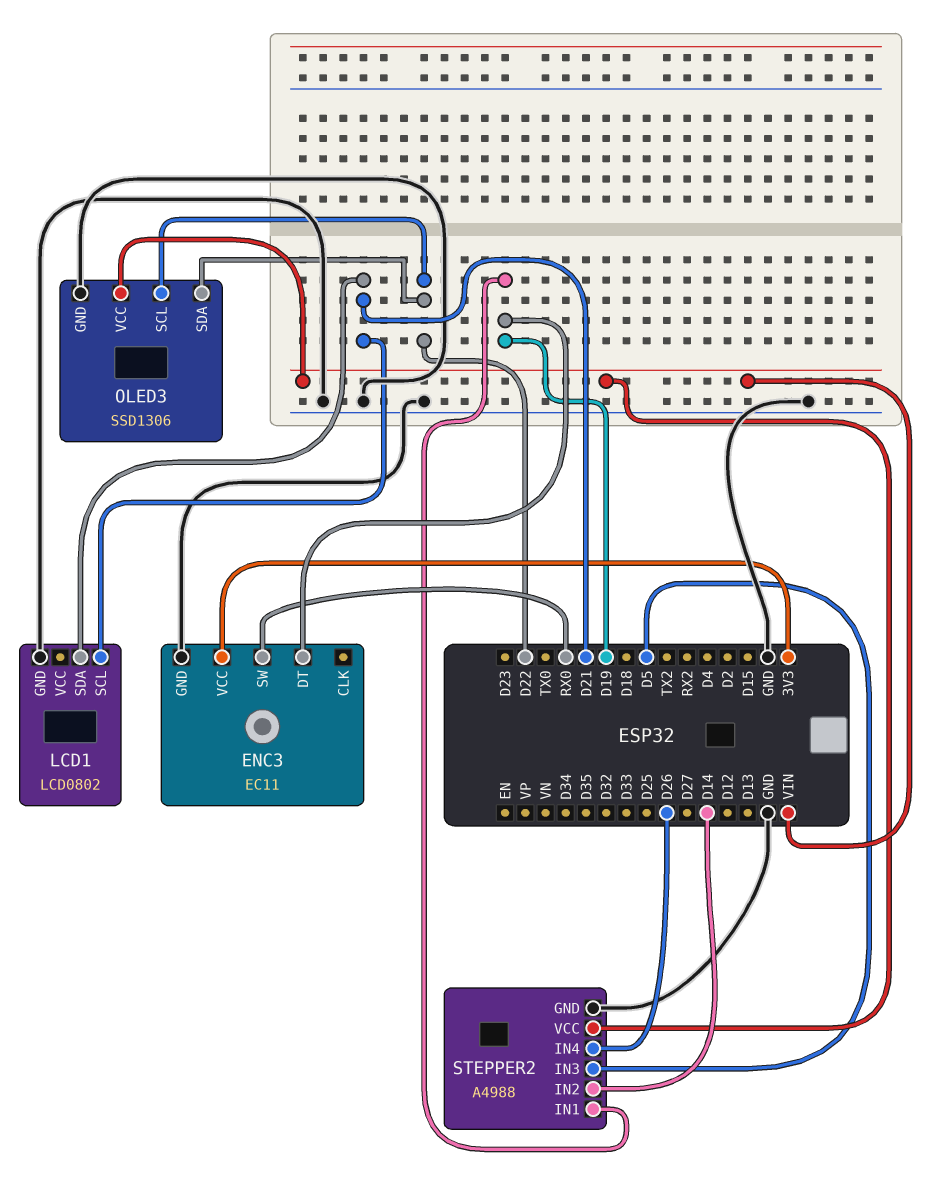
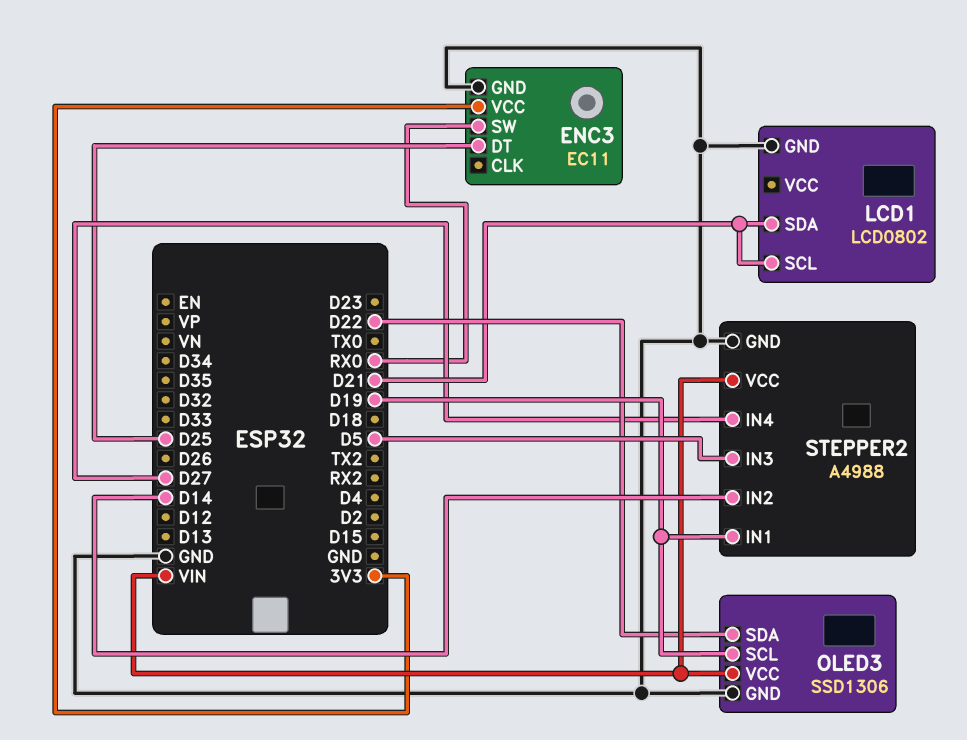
ENC3 pin DT: D19 -> D25
OLED3 pin SCL: D22 -> D19
STEPPER2 pin IN4: D26 -> D27

